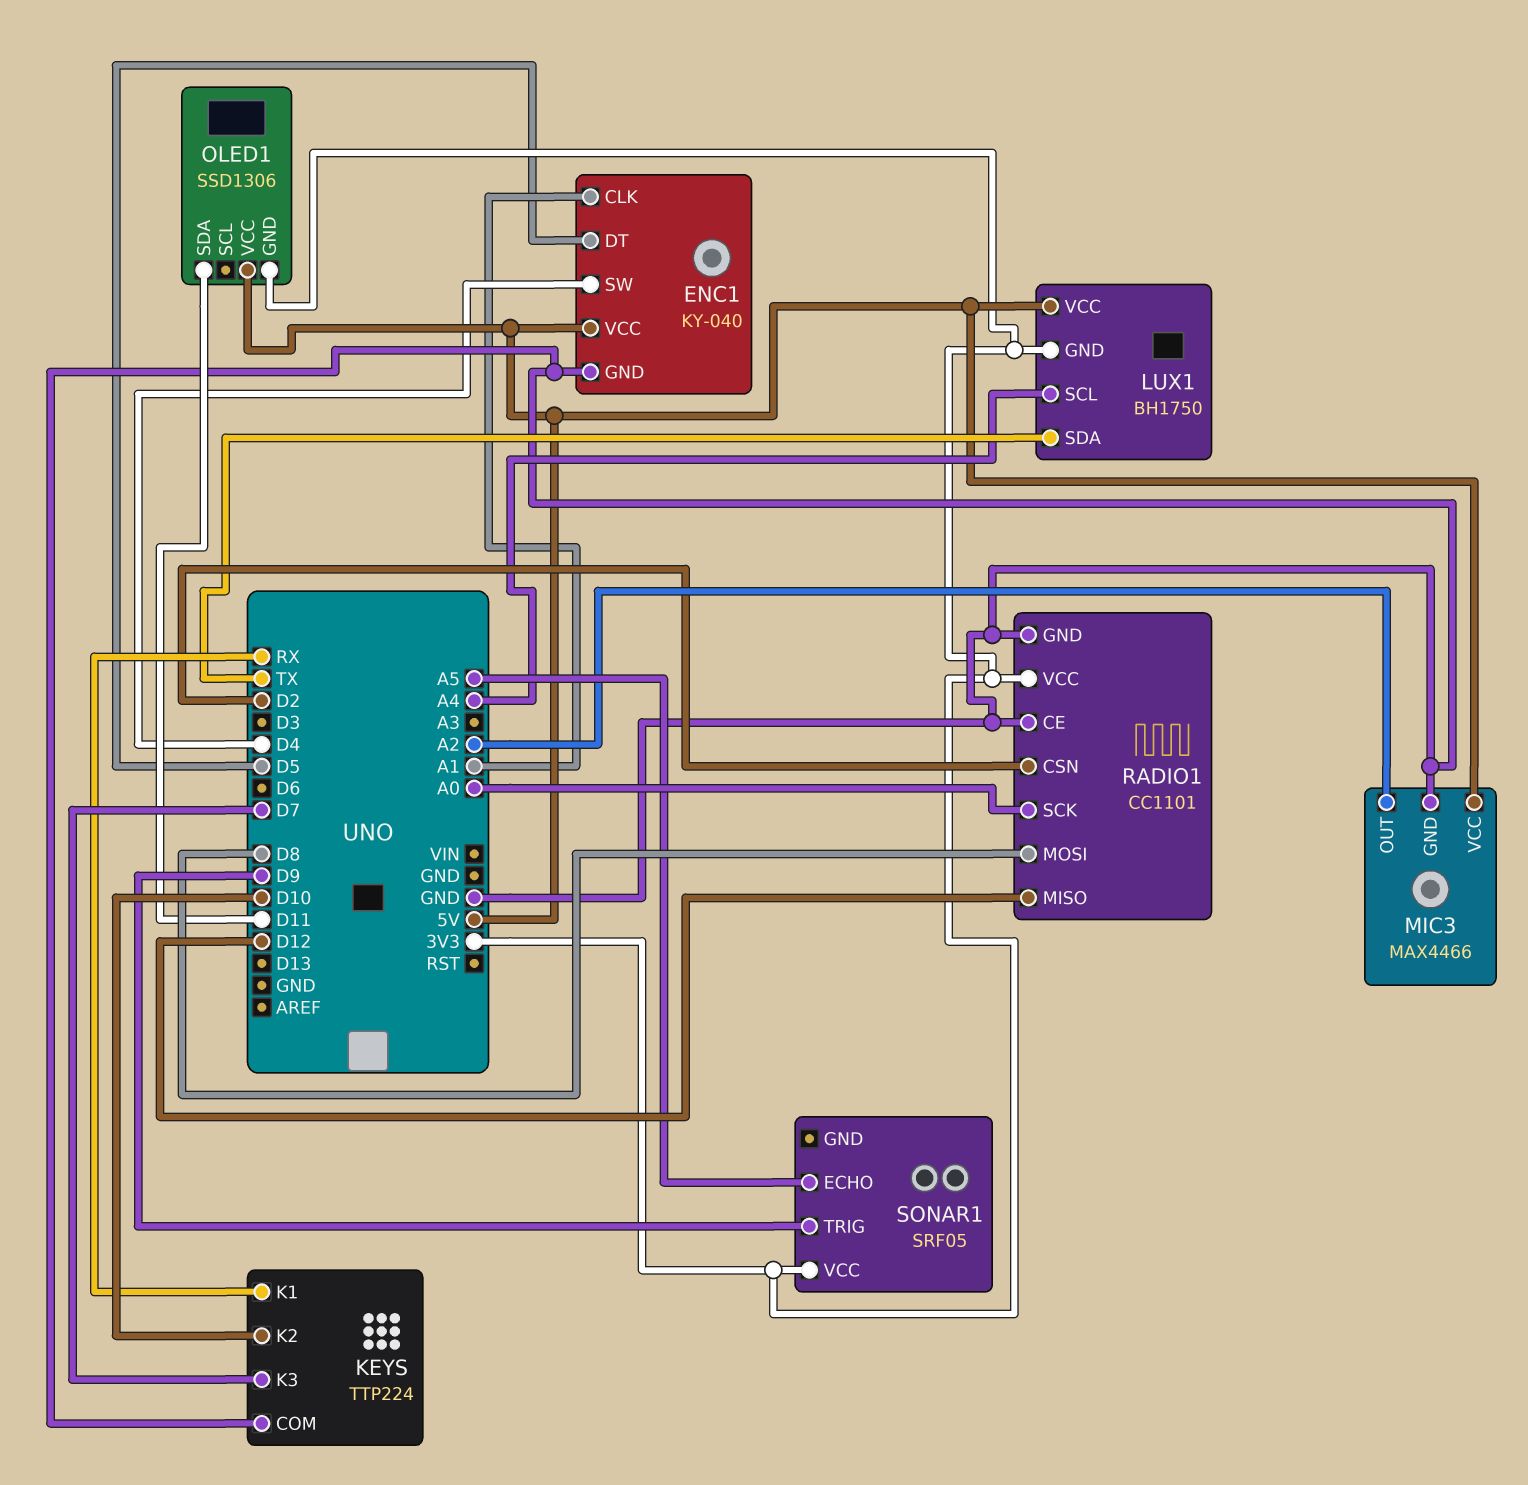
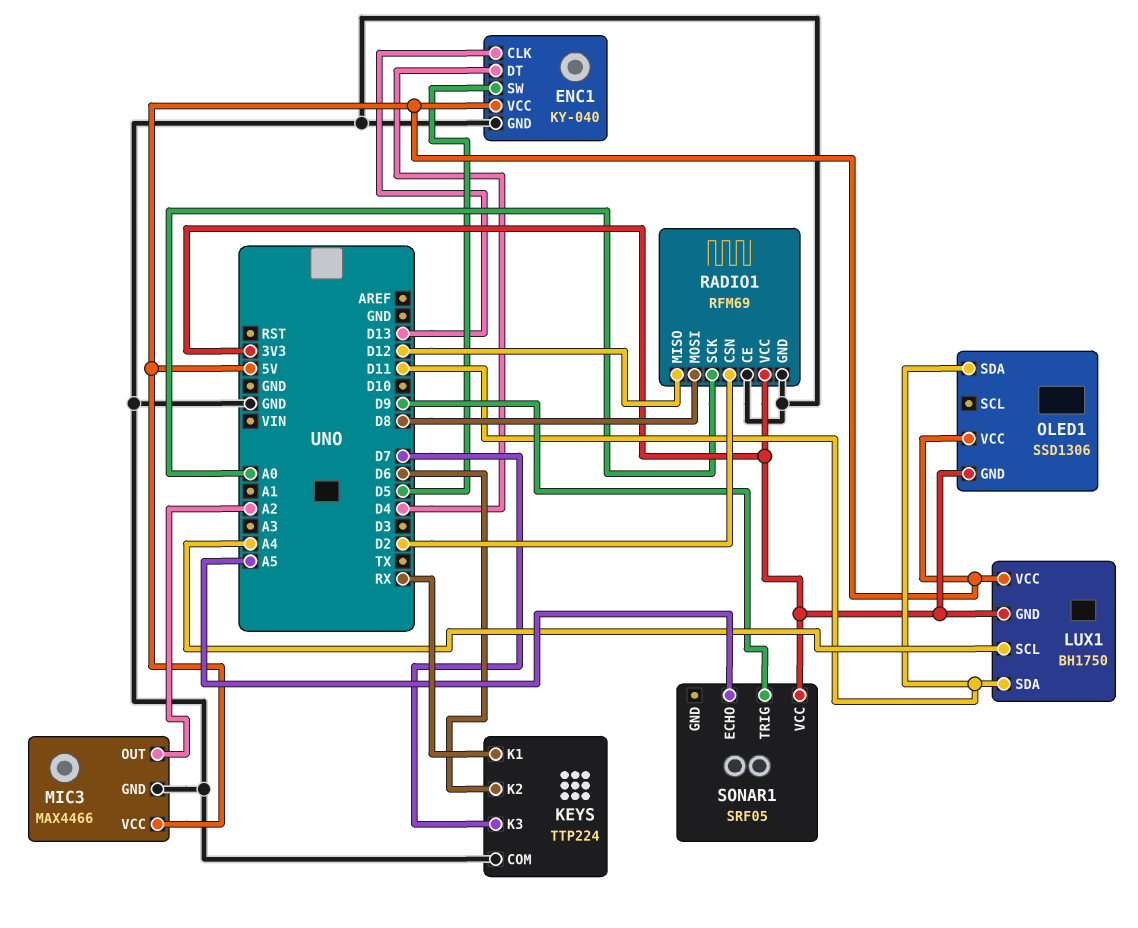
ENC1 pin CLK: A1 -> D13
ENC1 pin DT: D5 -> D4
ENC1 pin SW: D4 -> D5
KEYS pin K2: D10 -> D6
LUX1 pin SDA: TX -> D11
RADIO1: CC1101 -> RFM69

